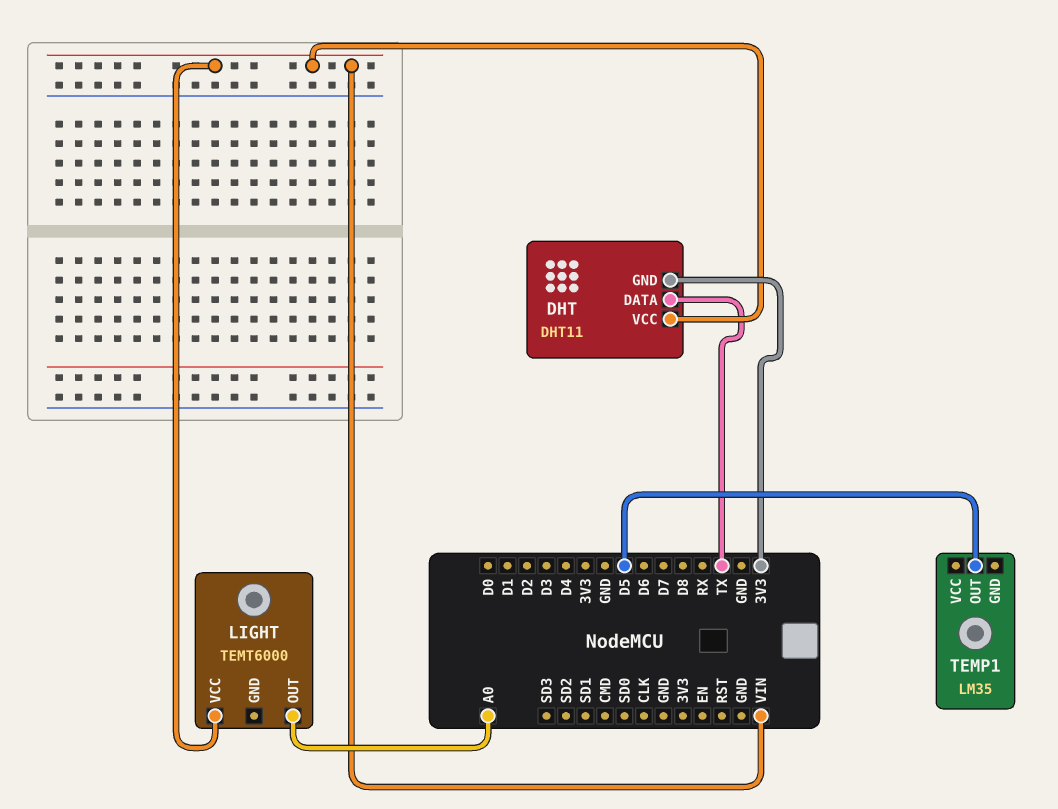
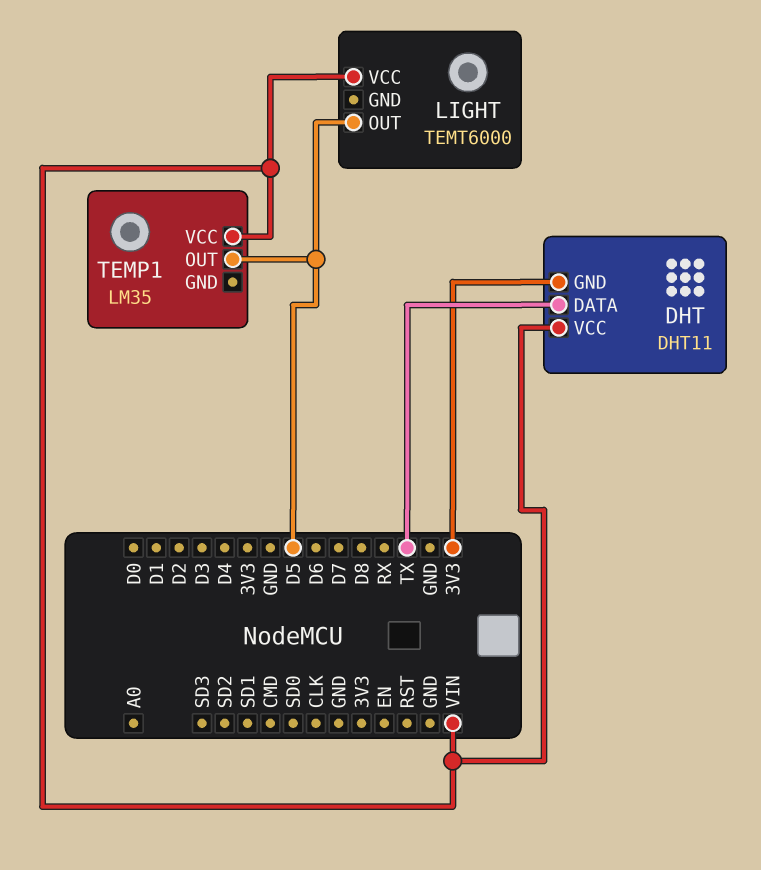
LIGHT pin OUT: A0 -> D5
TEMP1 pin VCC: none -> VIN

